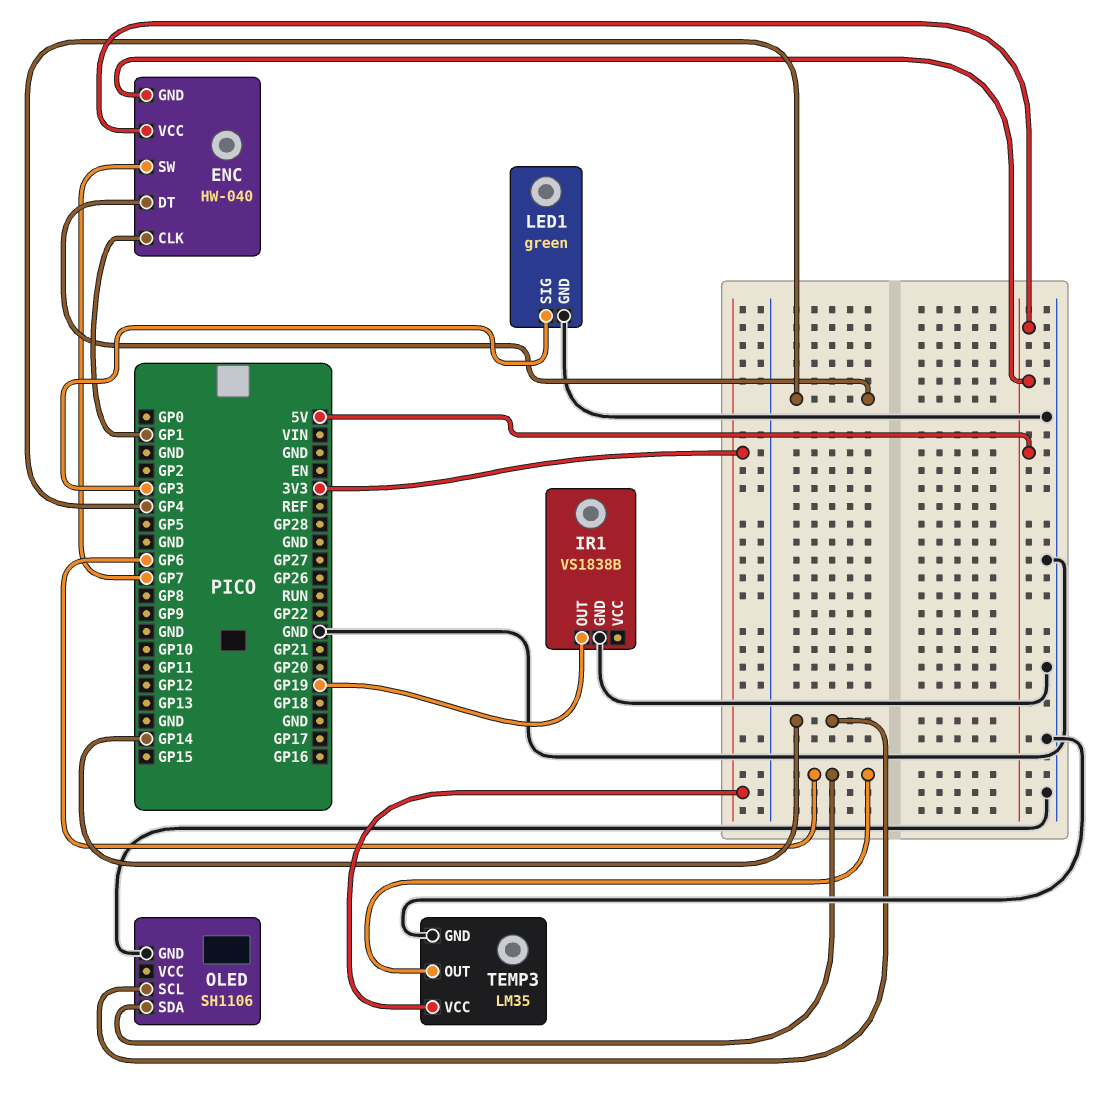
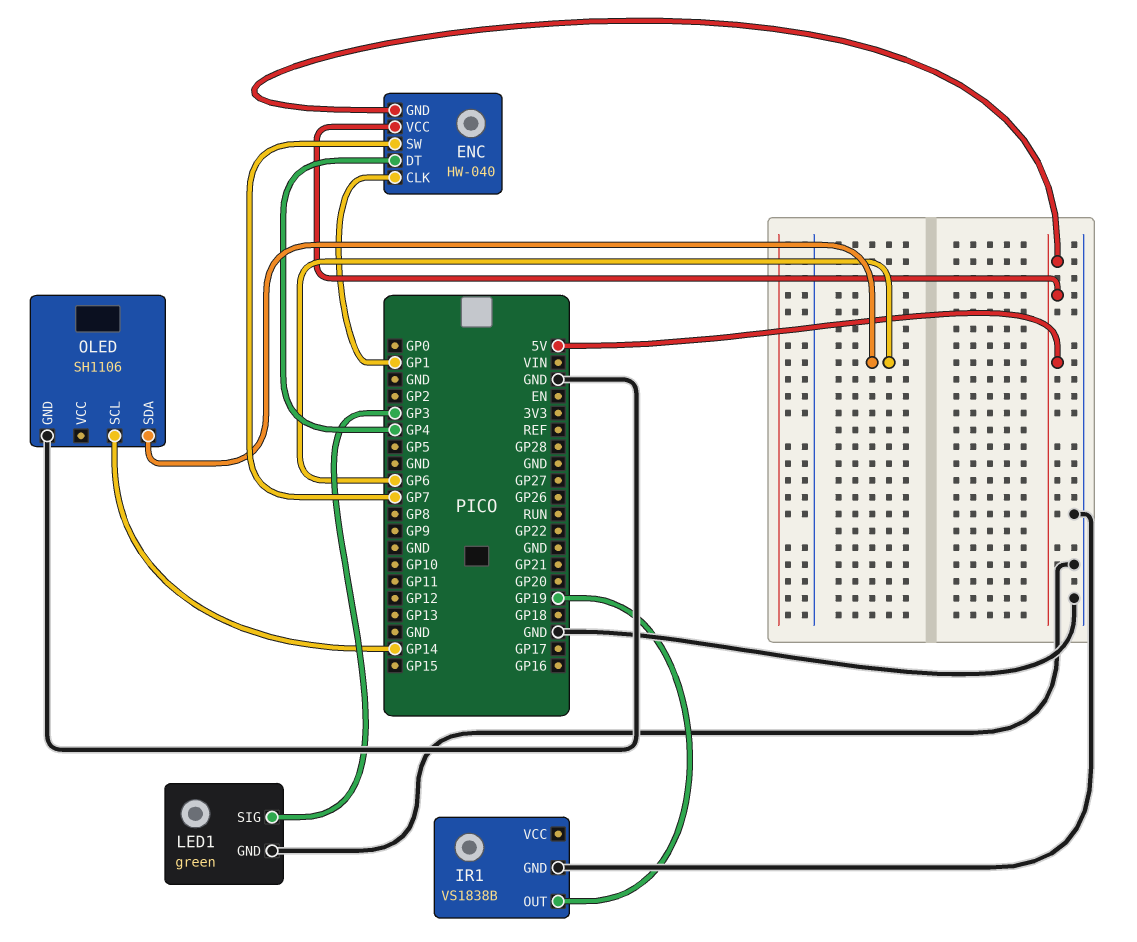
TEMP3: LM35 -> none
TEMP3 pin GND: GND -> none
TEMP3 pin OUT: GP6 -> none
TEMP3 pin VCC: 3V3 -> none

